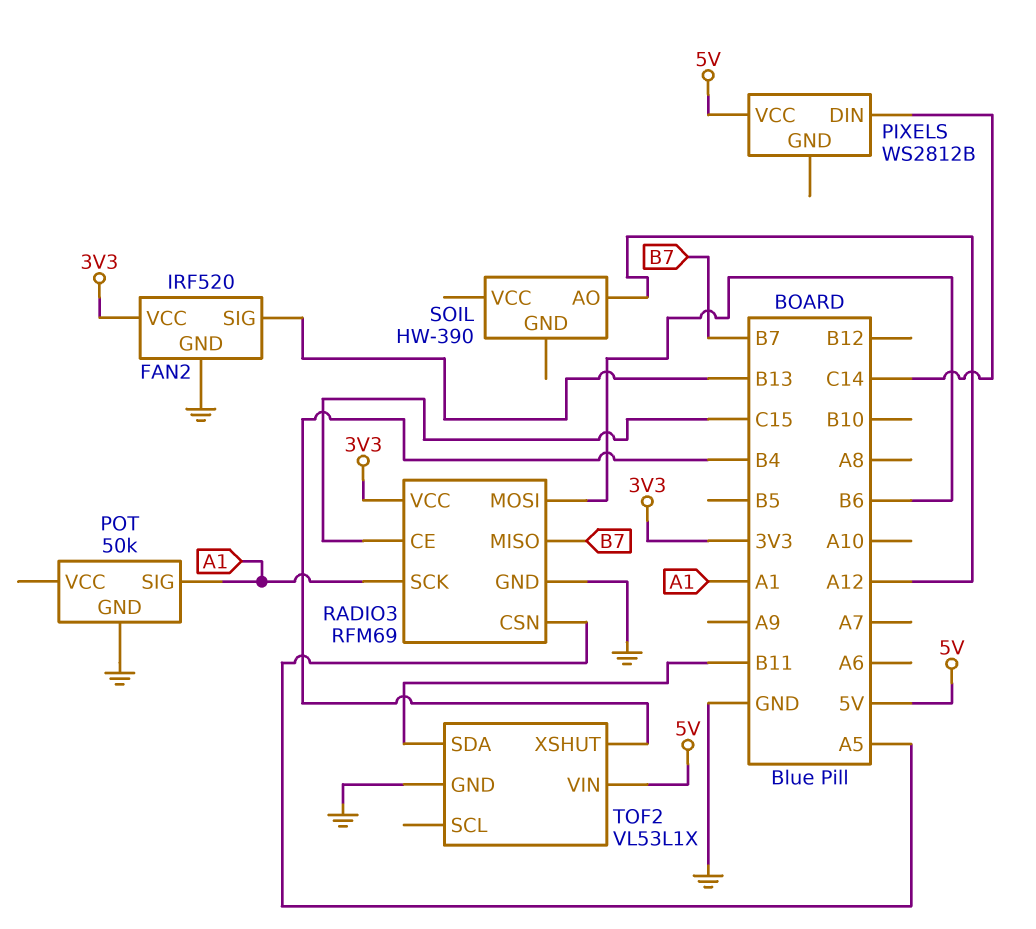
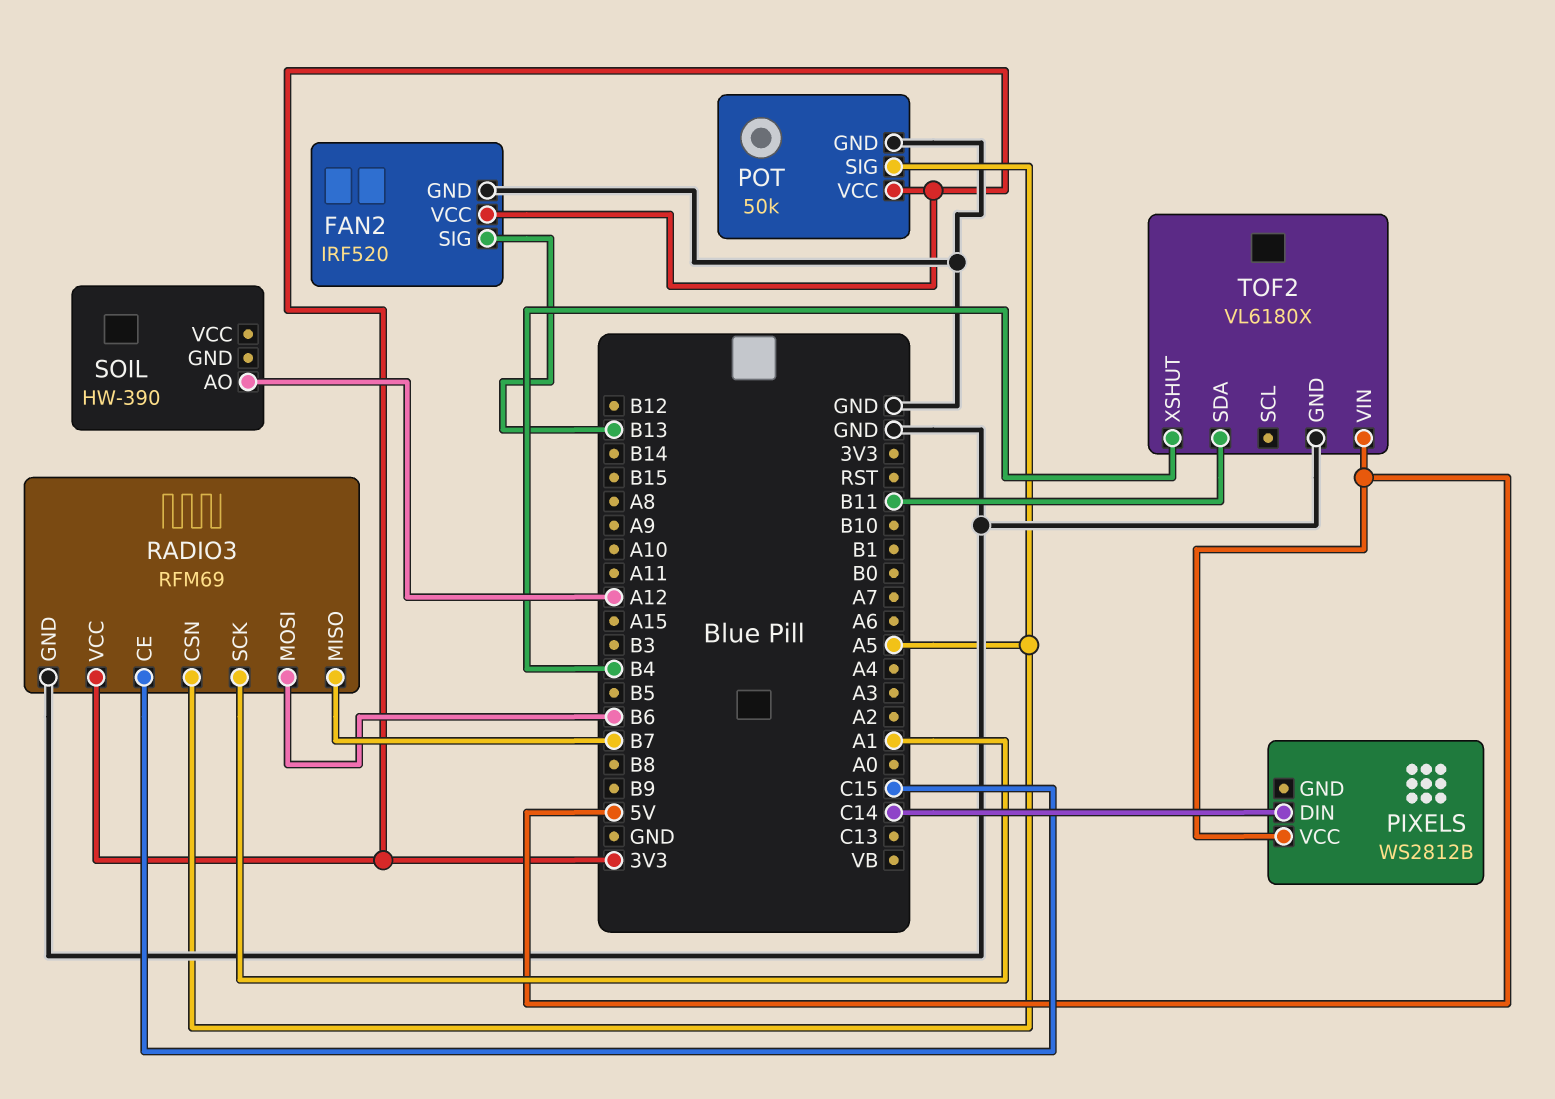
POT pin SIG: A1 -> A5
POT pin VCC: none -> 3V3
TOF2: VL53L1X -> VL6180X

